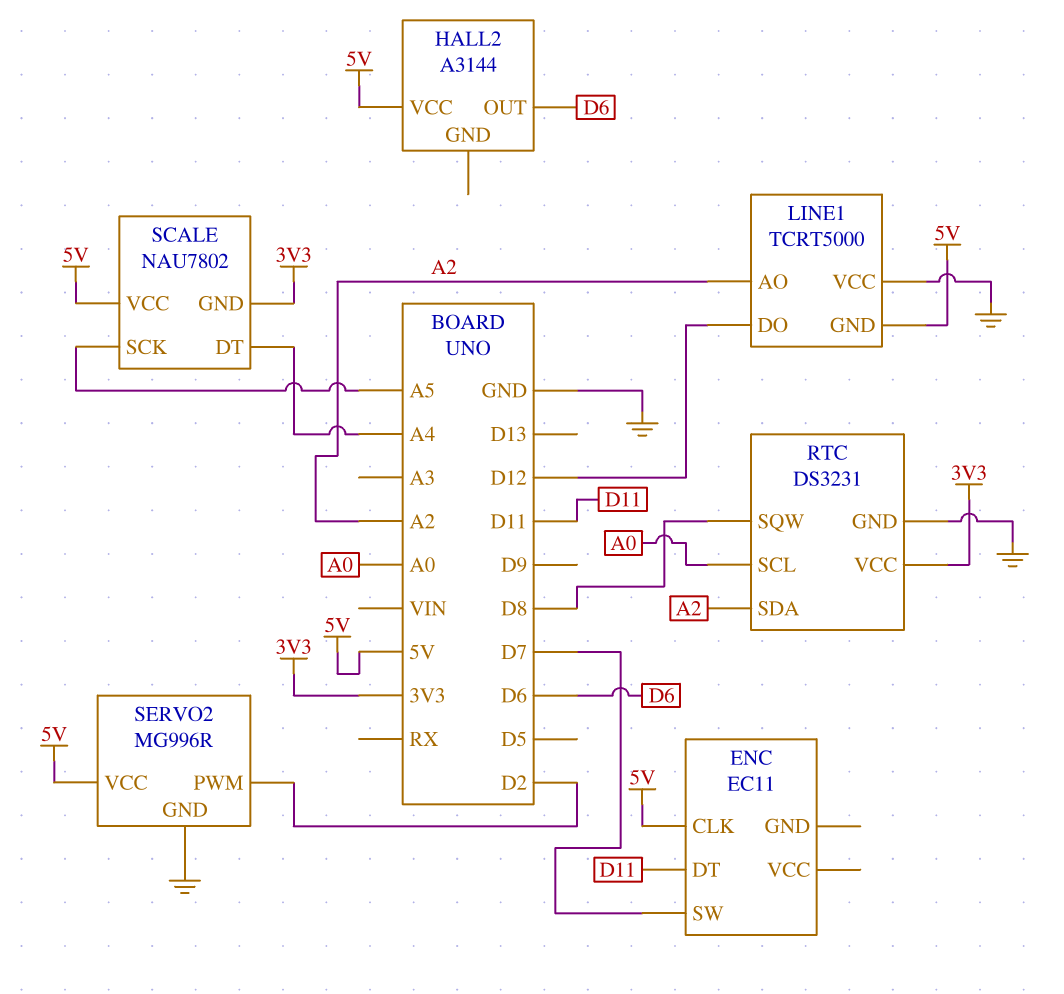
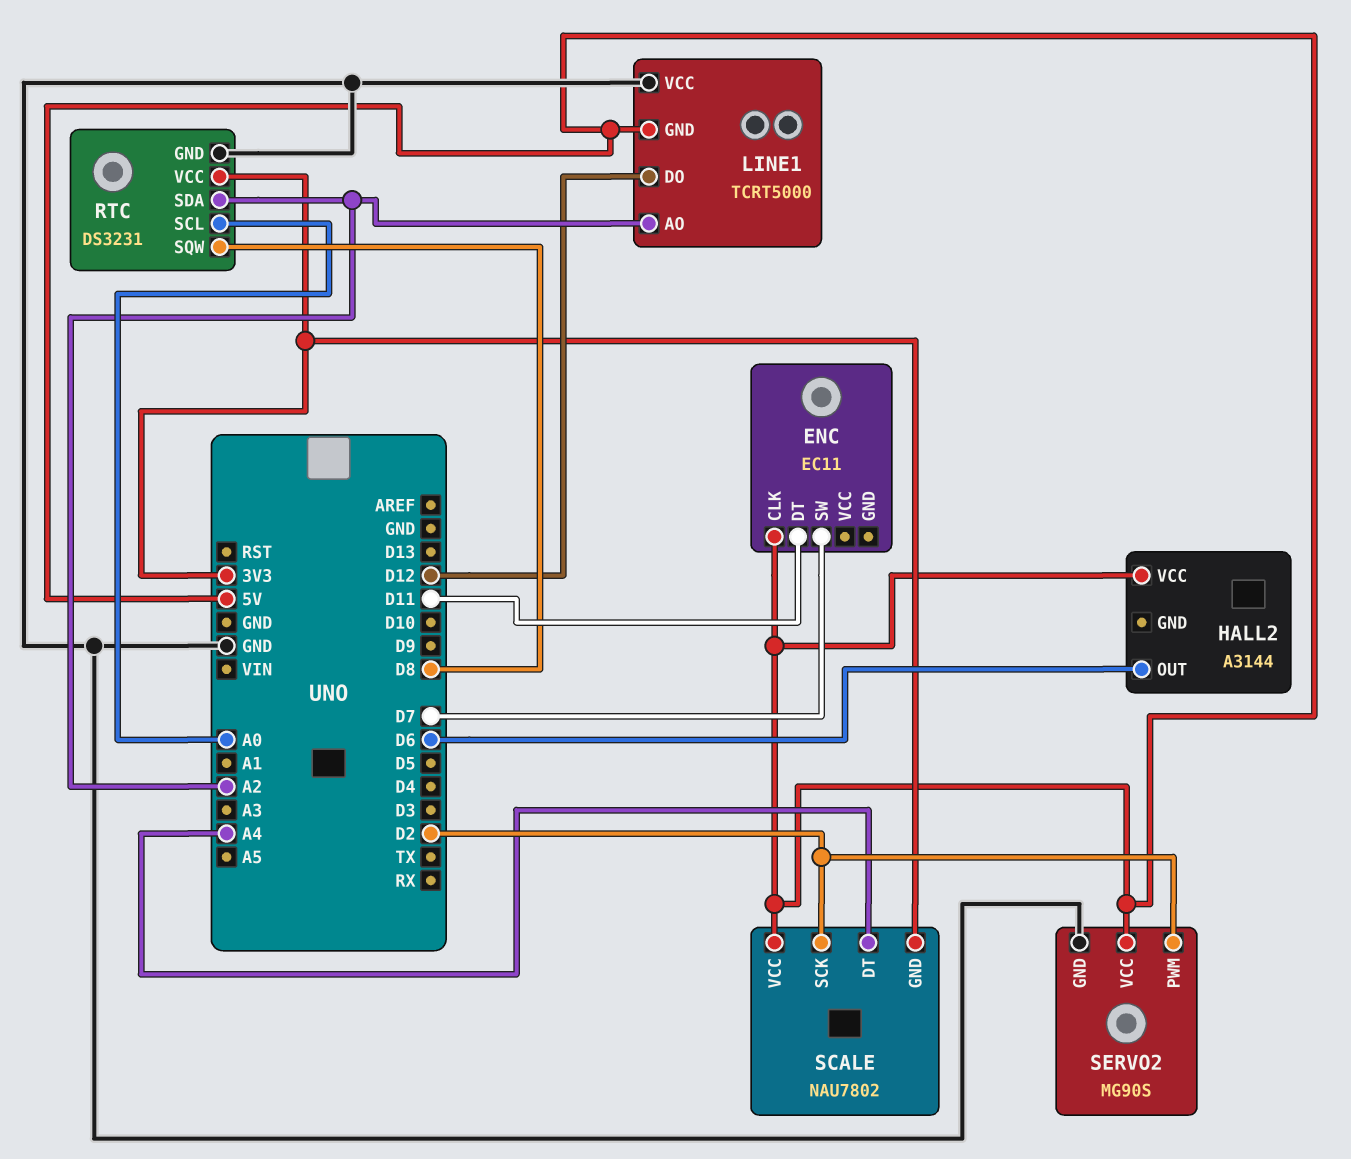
SCALE pin SCK: A5 -> D2
SERVO2: MG996R -> MG90S

